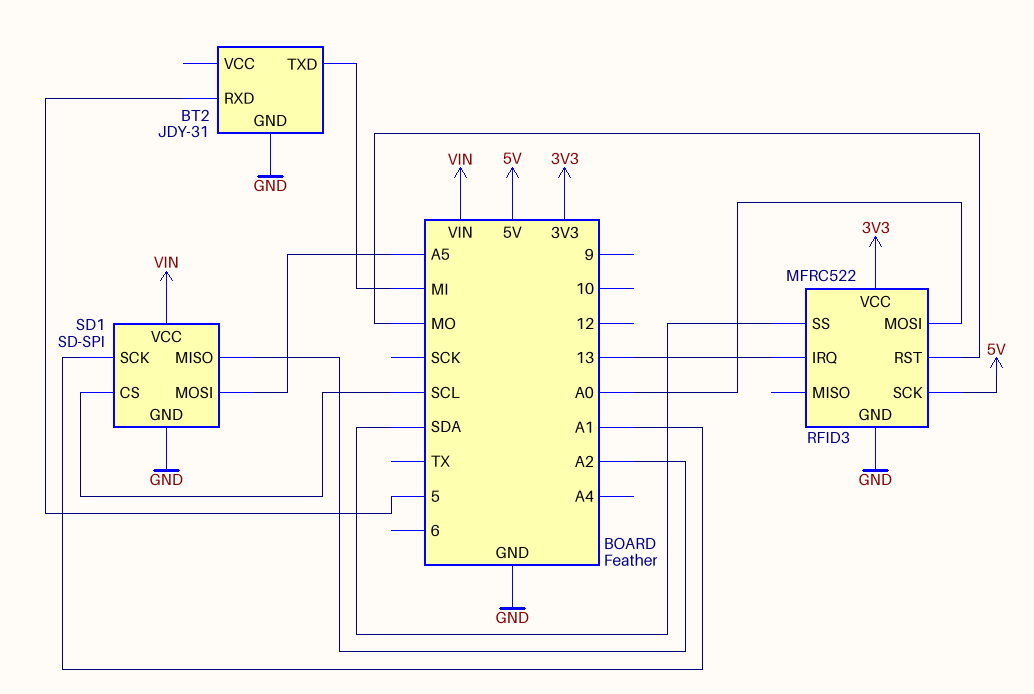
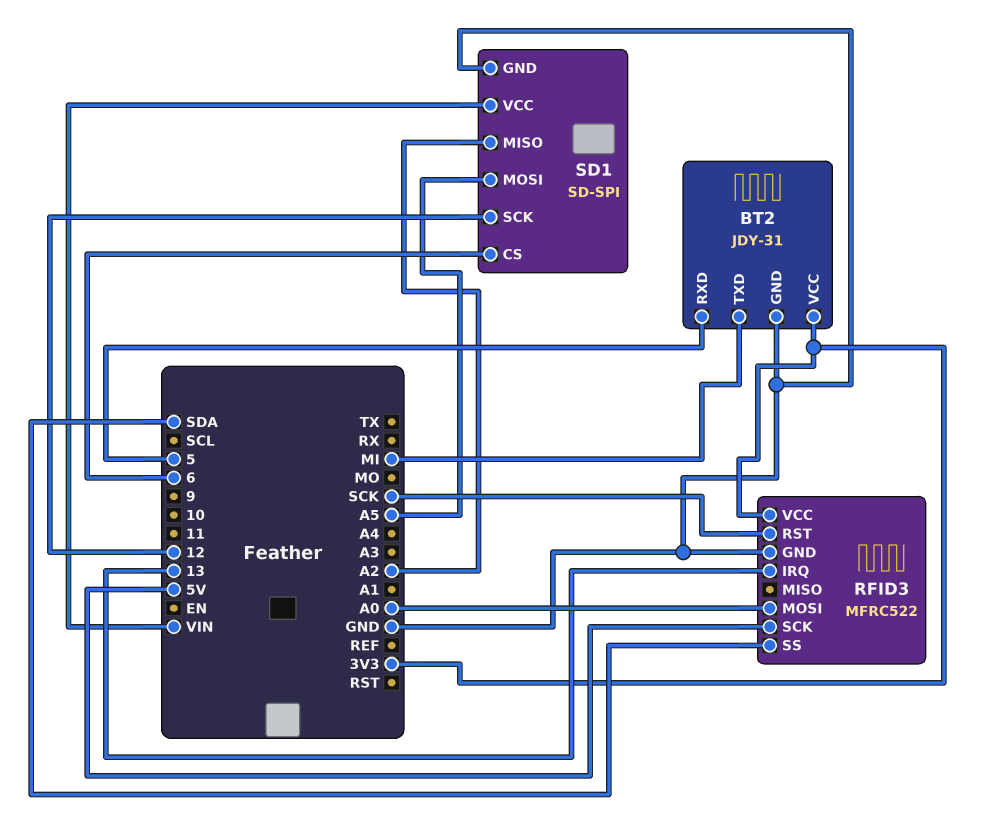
BT2 pin VCC: none -> 3V3
RFID3 pin RST: MO -> SCK
SD1 pin CS: SCL -> 6
SD1 pin SCK: A1 -> 12

